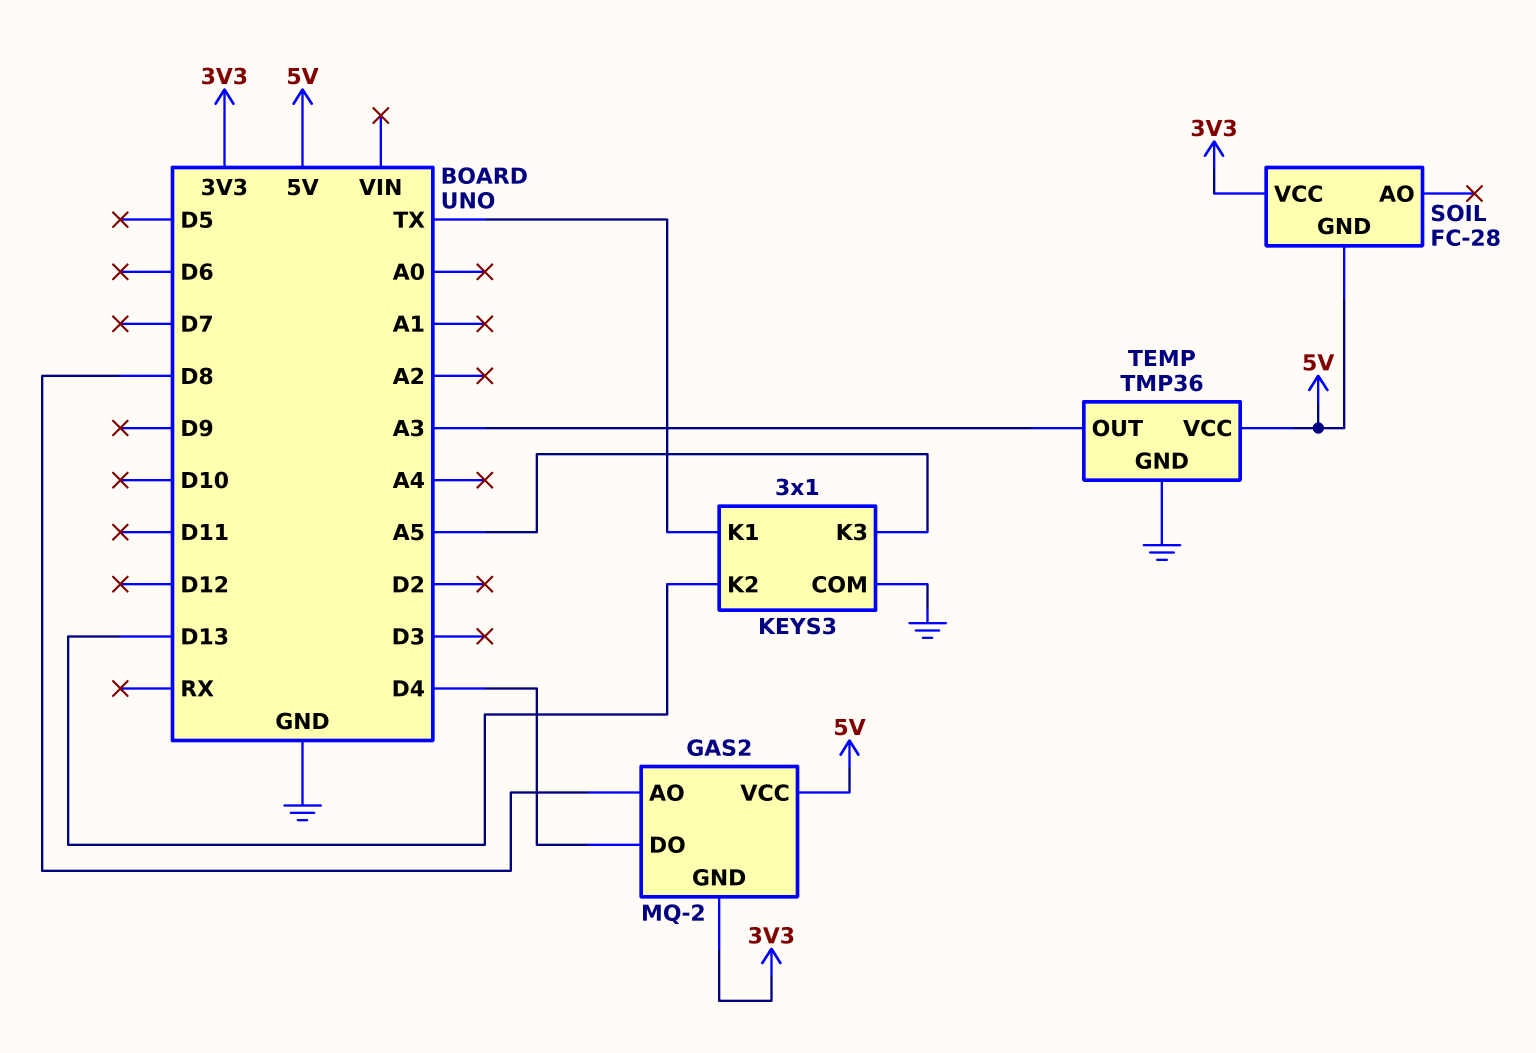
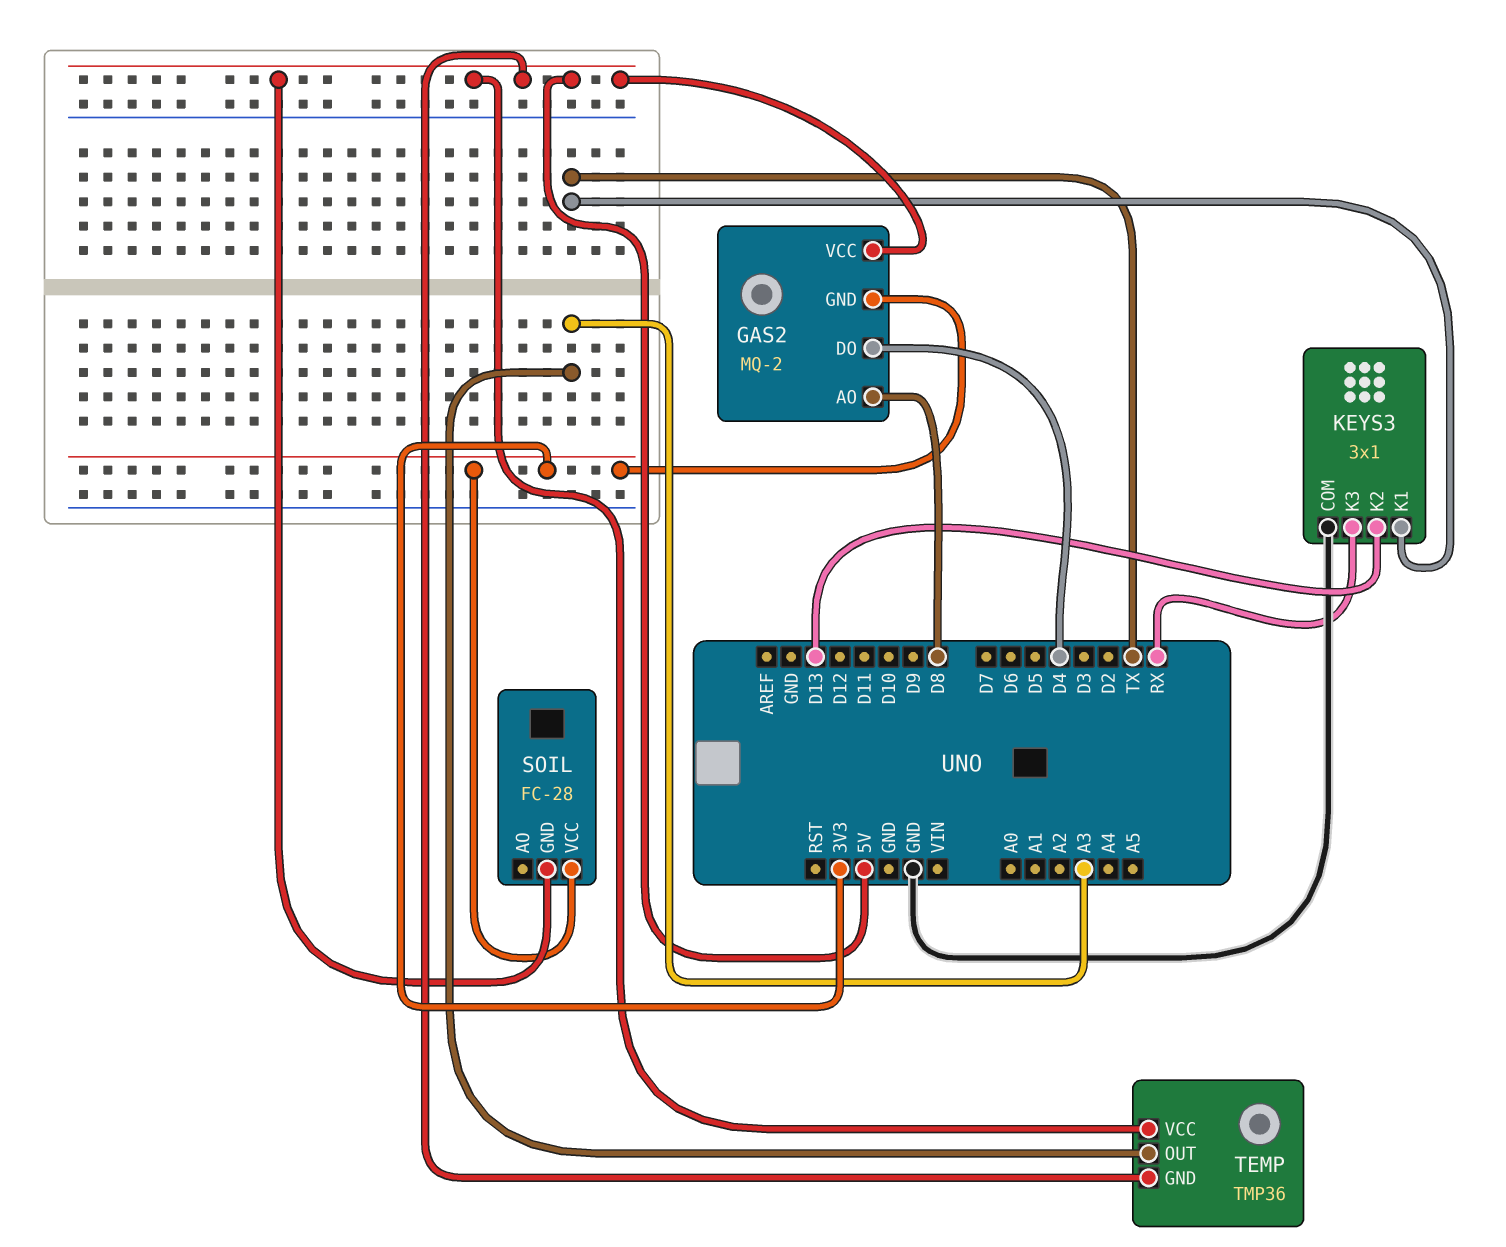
KEYS3 pin K3: A5 -> RX
TEMP pin GND: GND -> 5V

